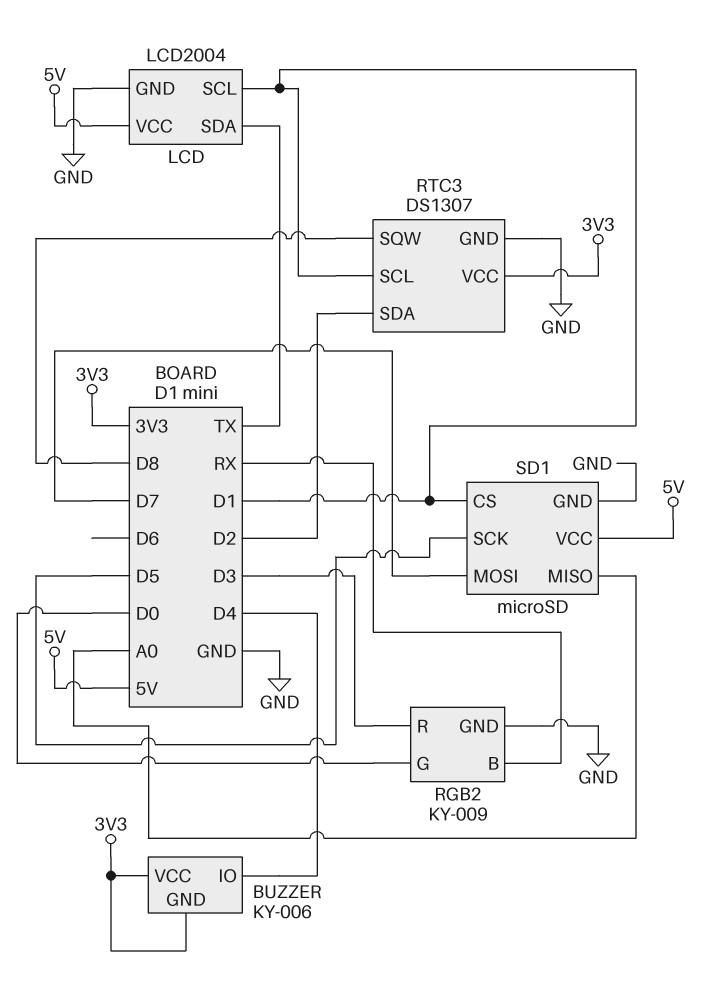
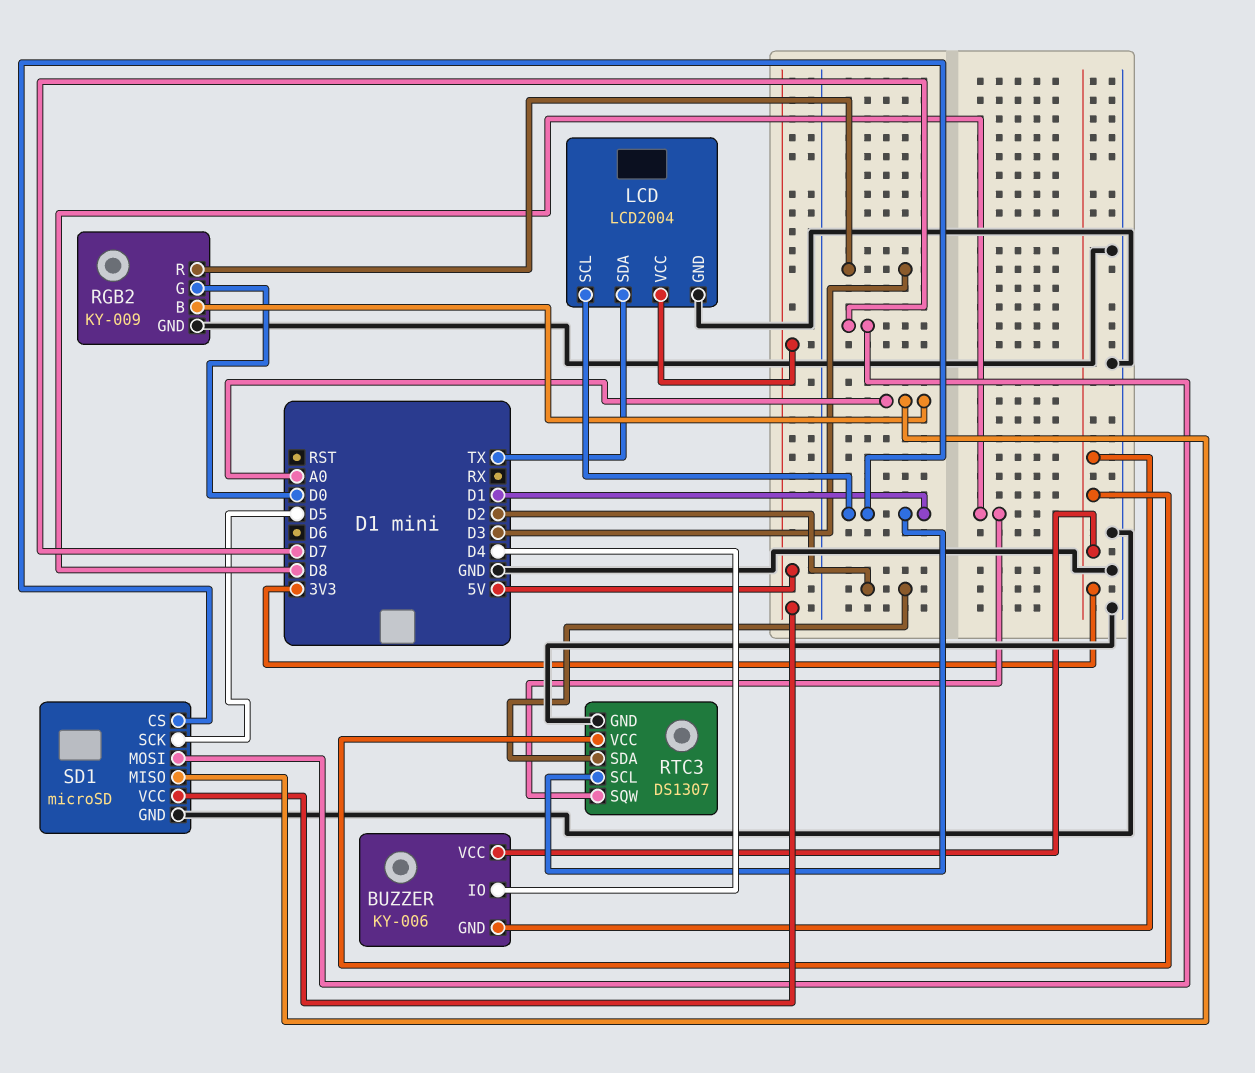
RGB2 pin B: RX -> A0

